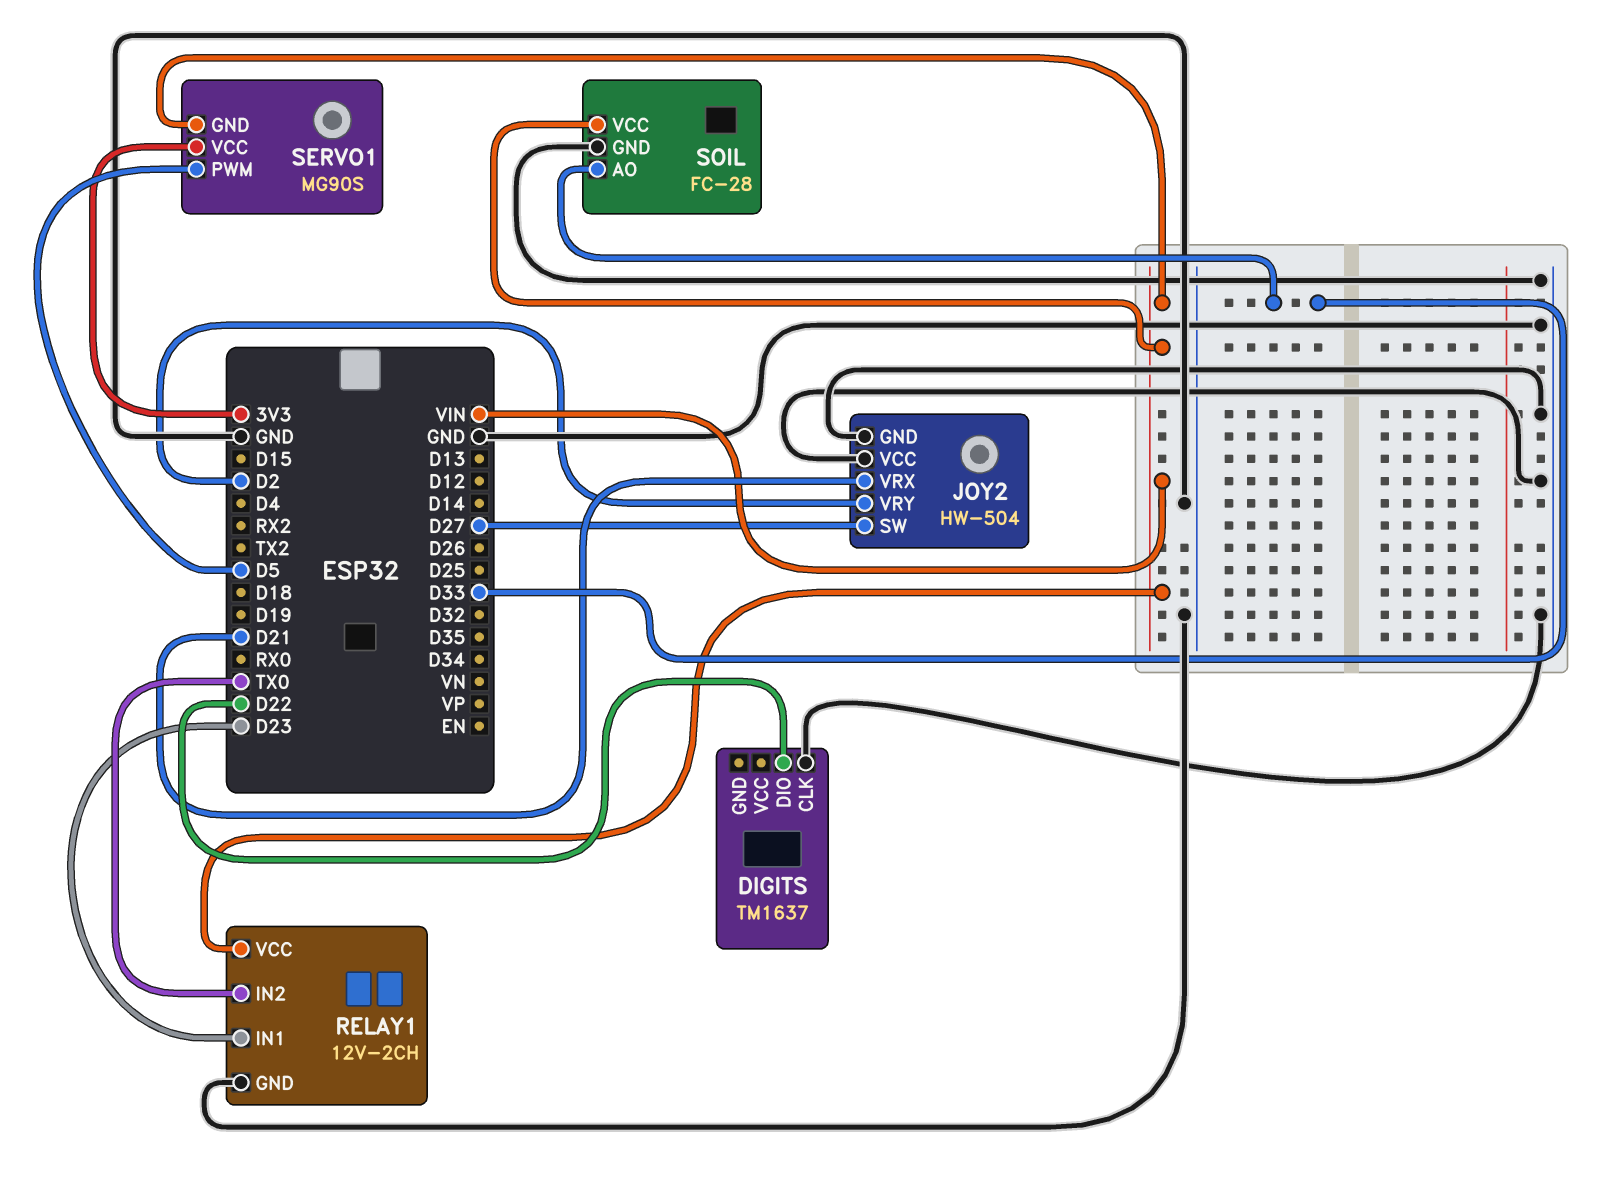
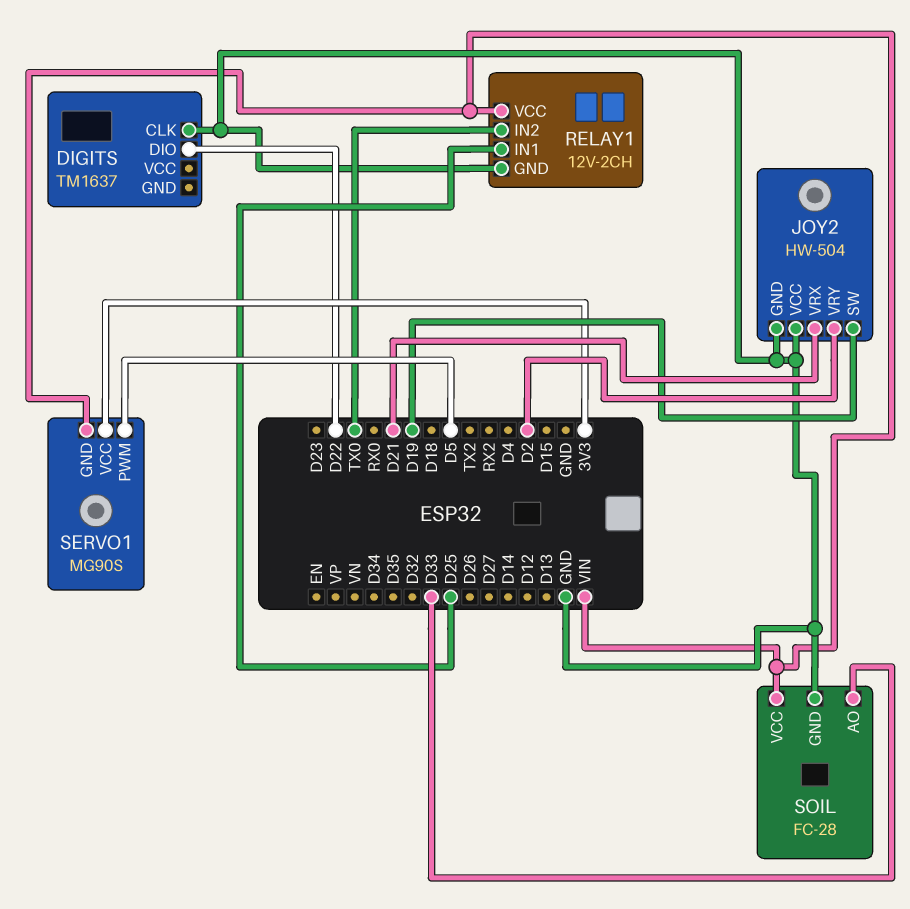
JOY2 pin SW: D27 -> D19
RELAY1 pin IN1: D23 -> D25

